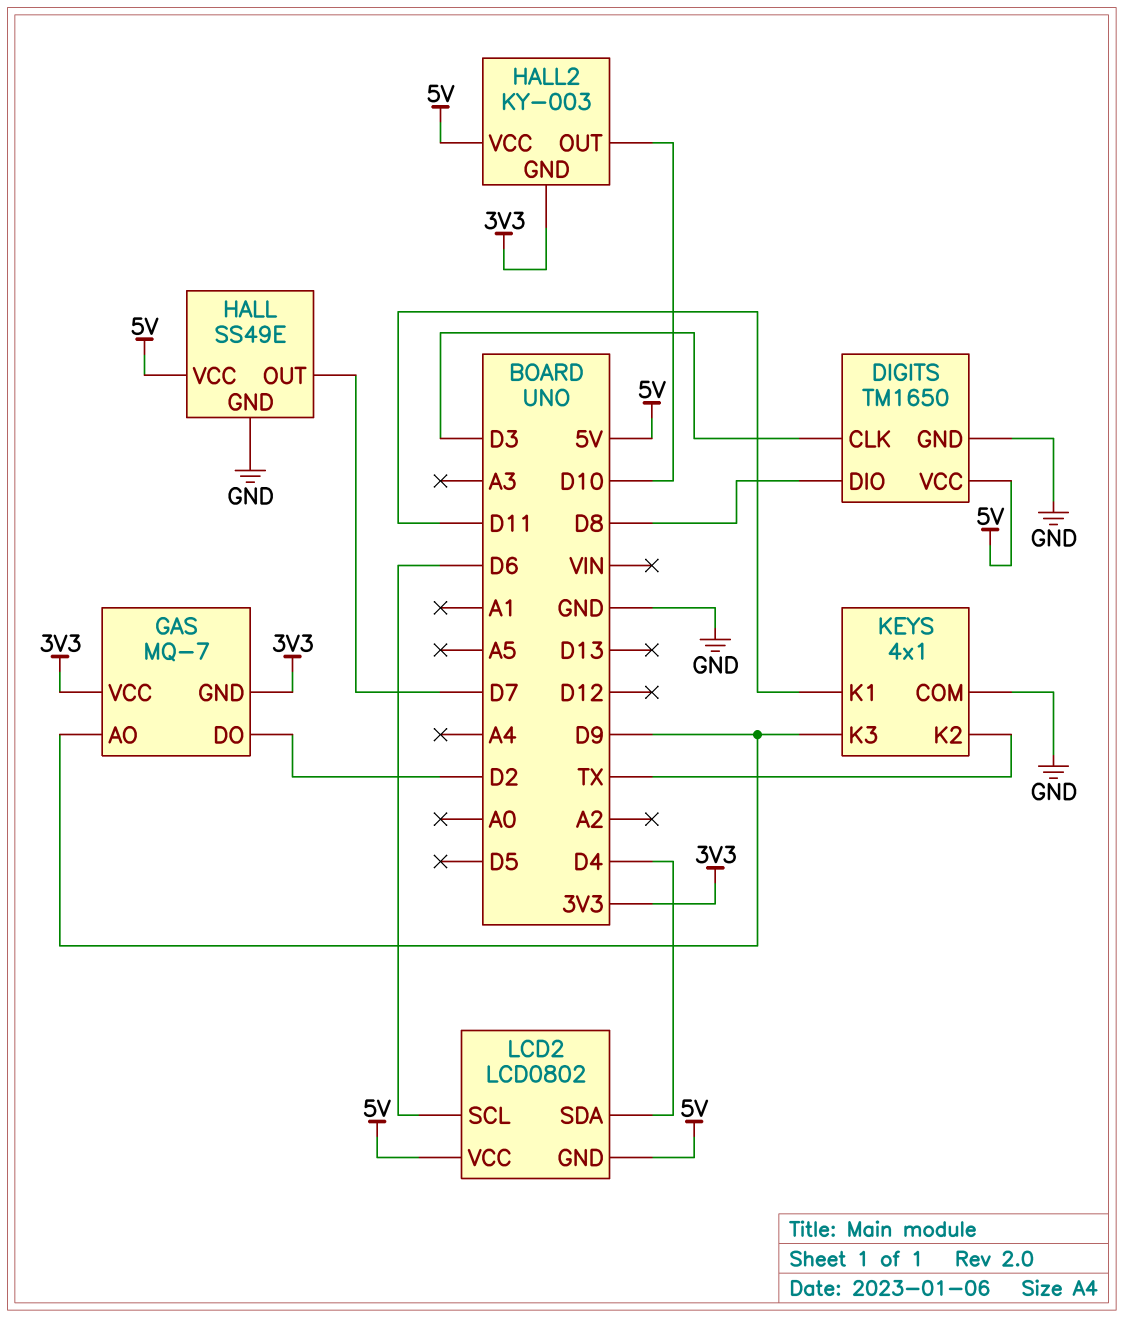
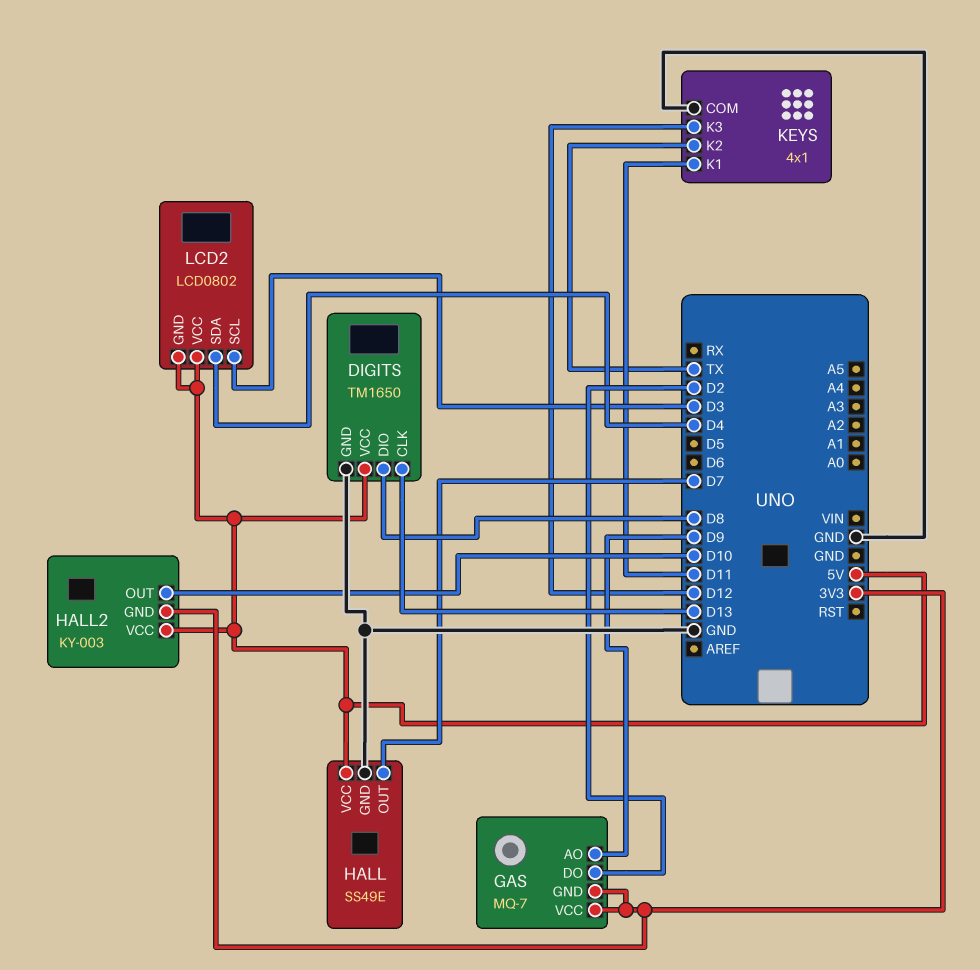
DIGITS pin CLK: D3 -> D13
KEYS pin K3: D9 -> D12
LCD2 pin SCL: D6 -> D3

